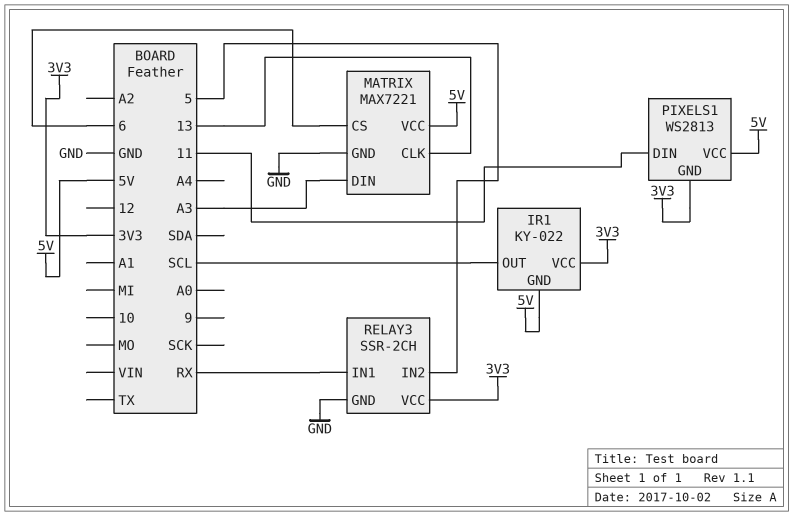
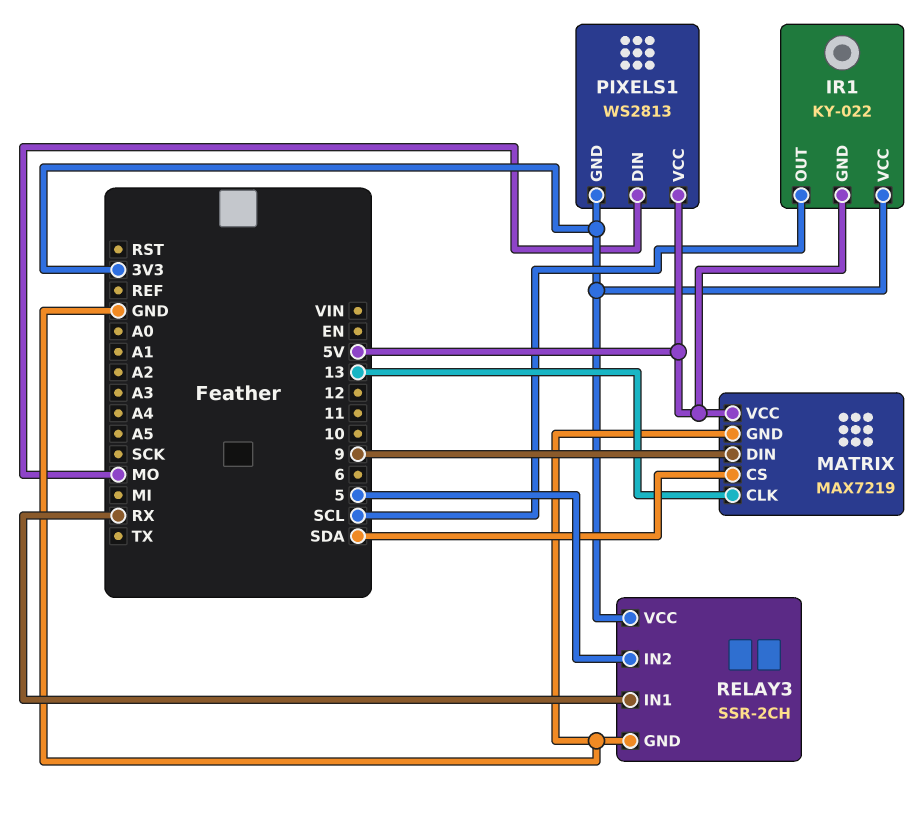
MATRIX: MAX7221 -> MAX7219
MATRIX pin CS: 6 -> SDA
MATRIX pin DIN: A3 -> 9
PIXELS1 pin DIN: 11 -> MO

